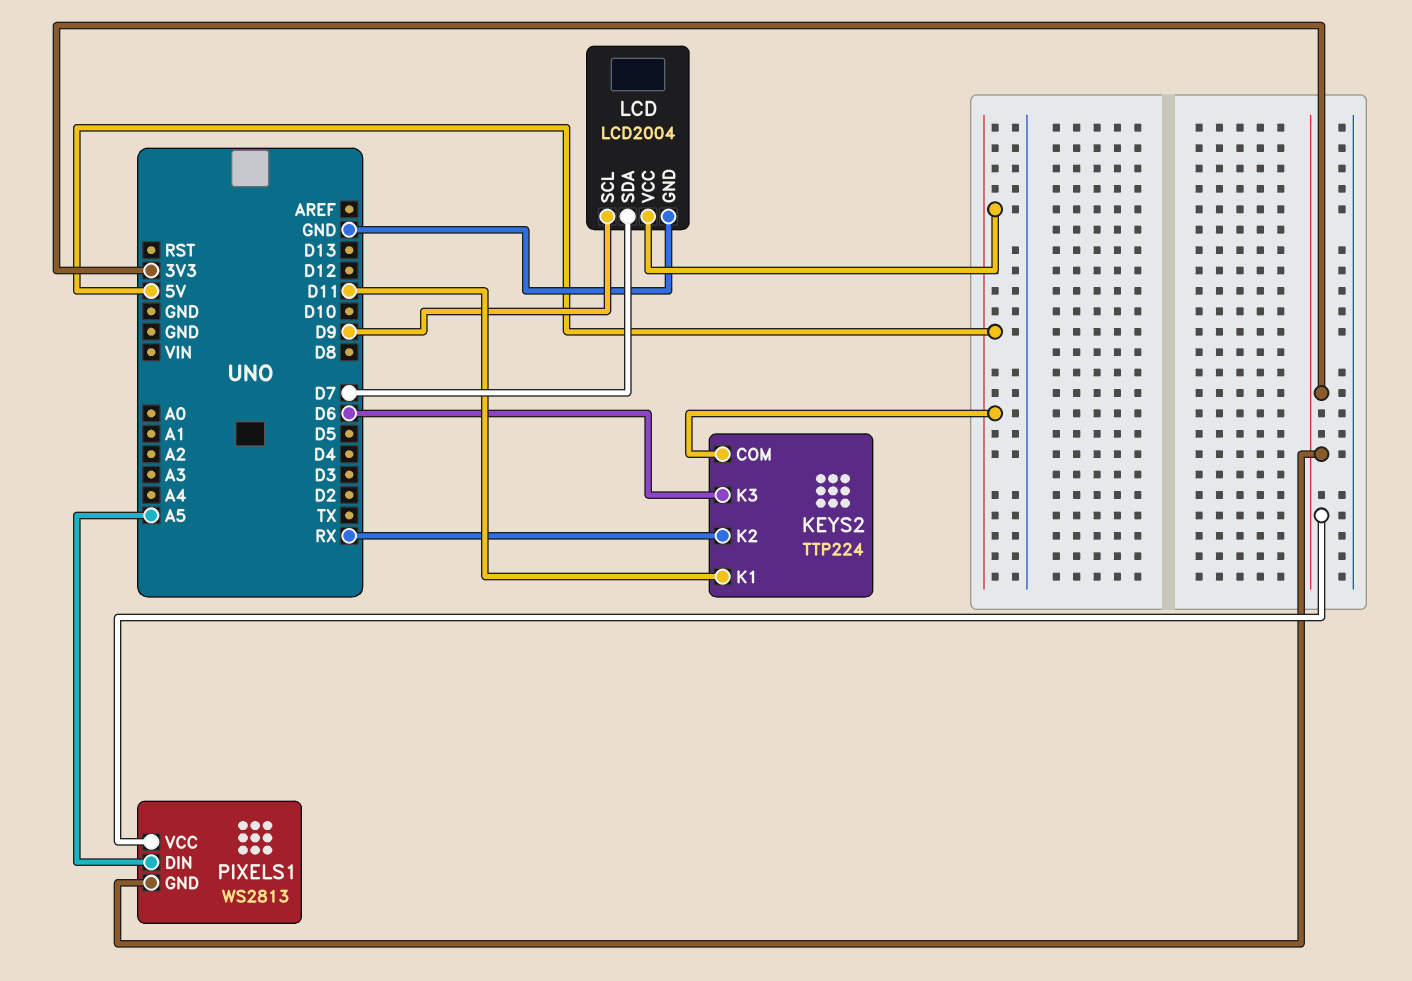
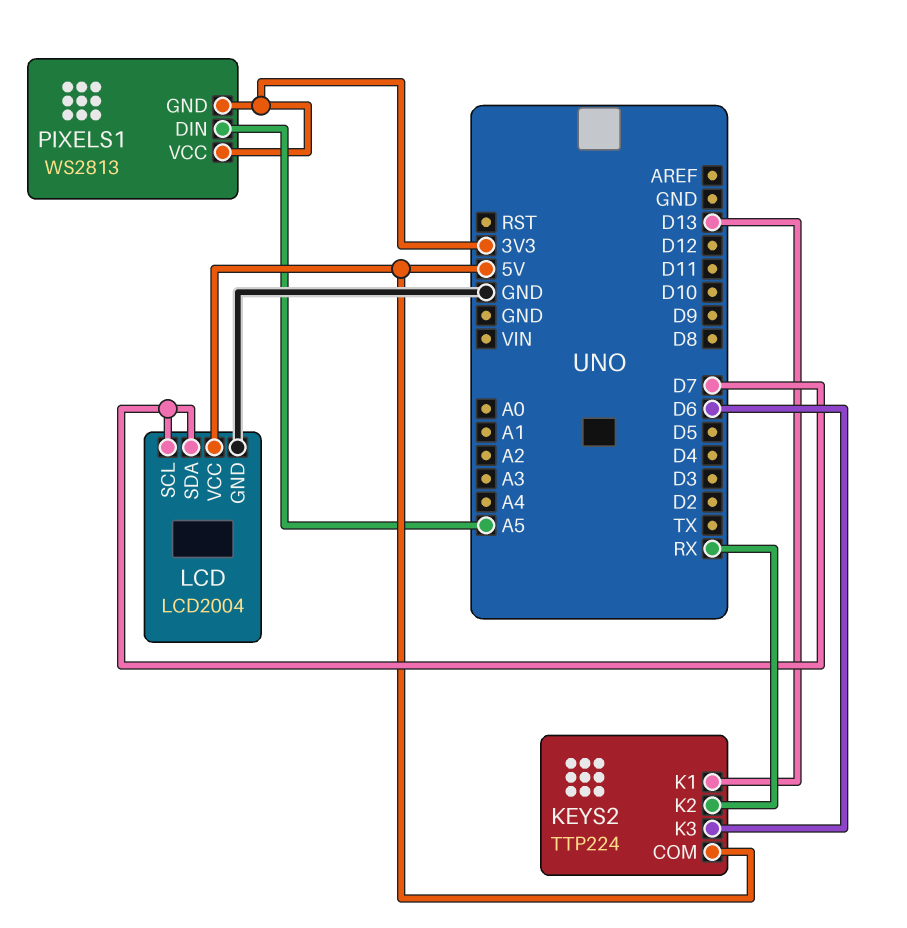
KEYS2 pin K1: D11 -> D13
LCD pin SCL: D9 -> D7

